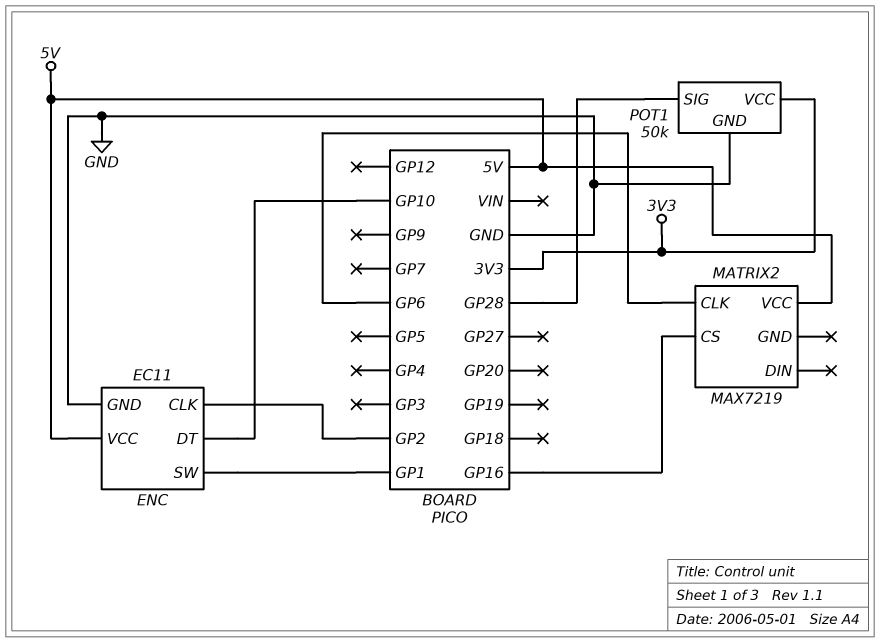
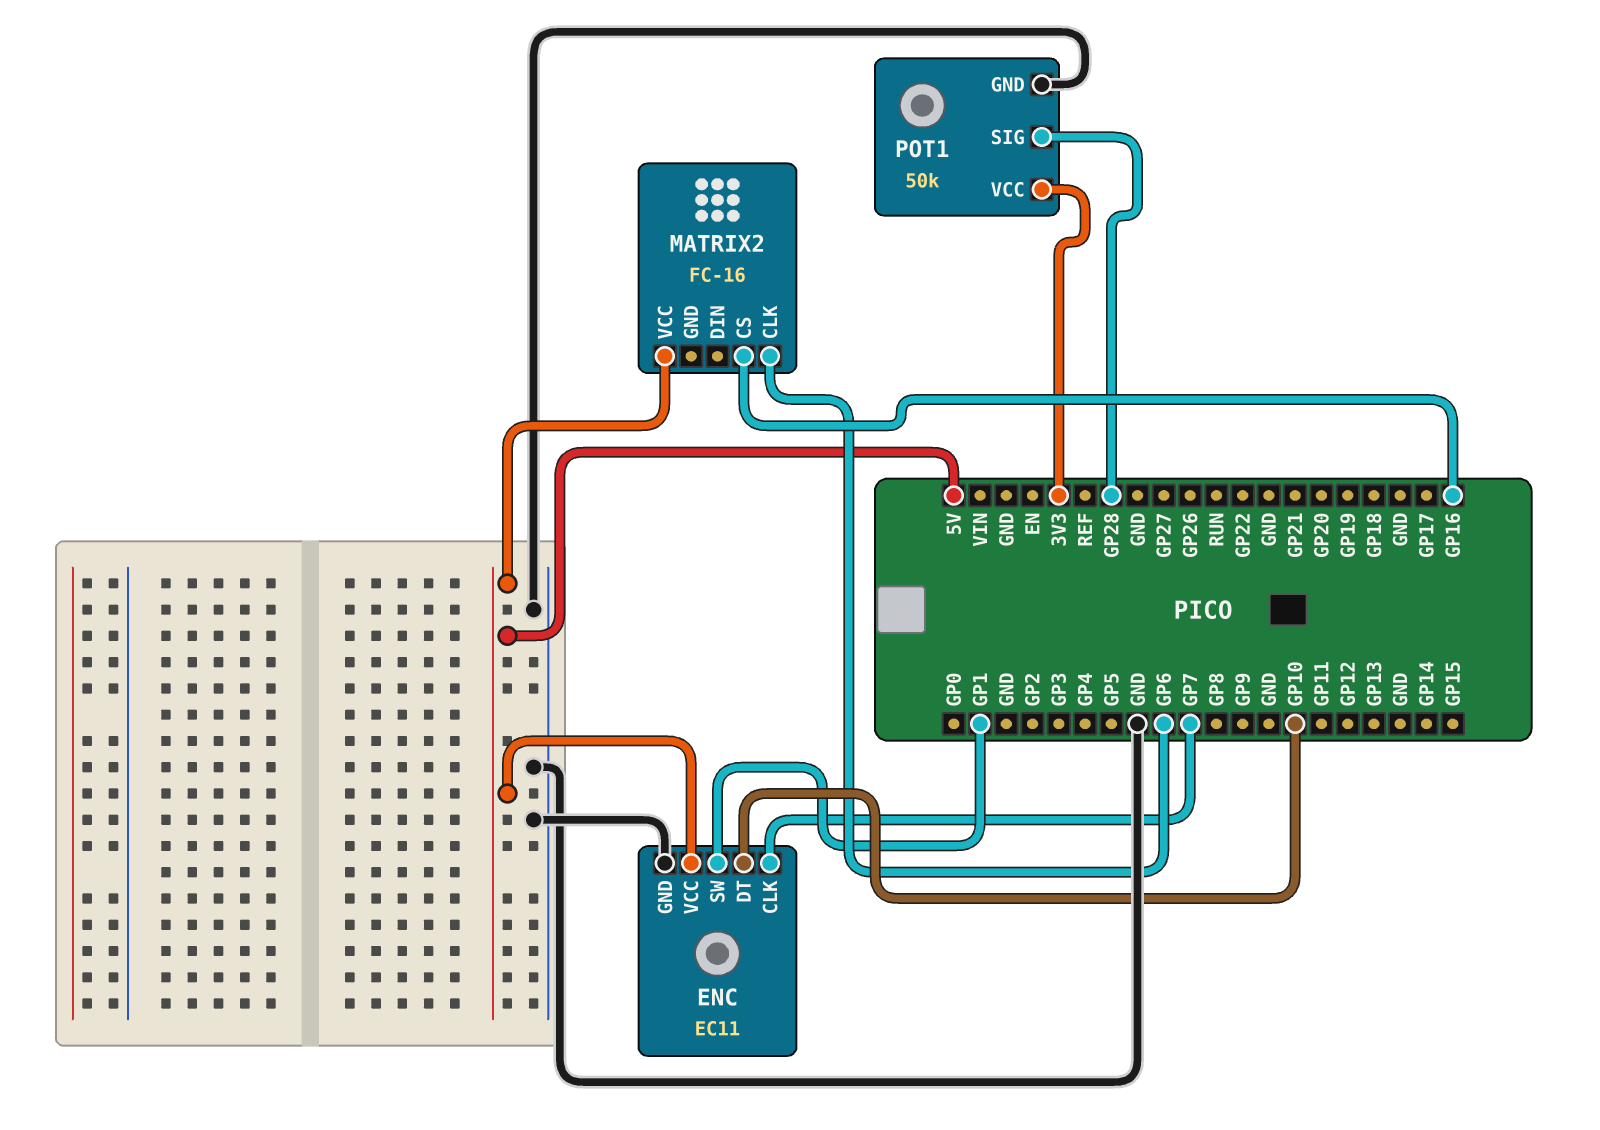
ENC pin CLK: GP2 -> GP7
MATRIX2: MAX7219 -> FC-16

